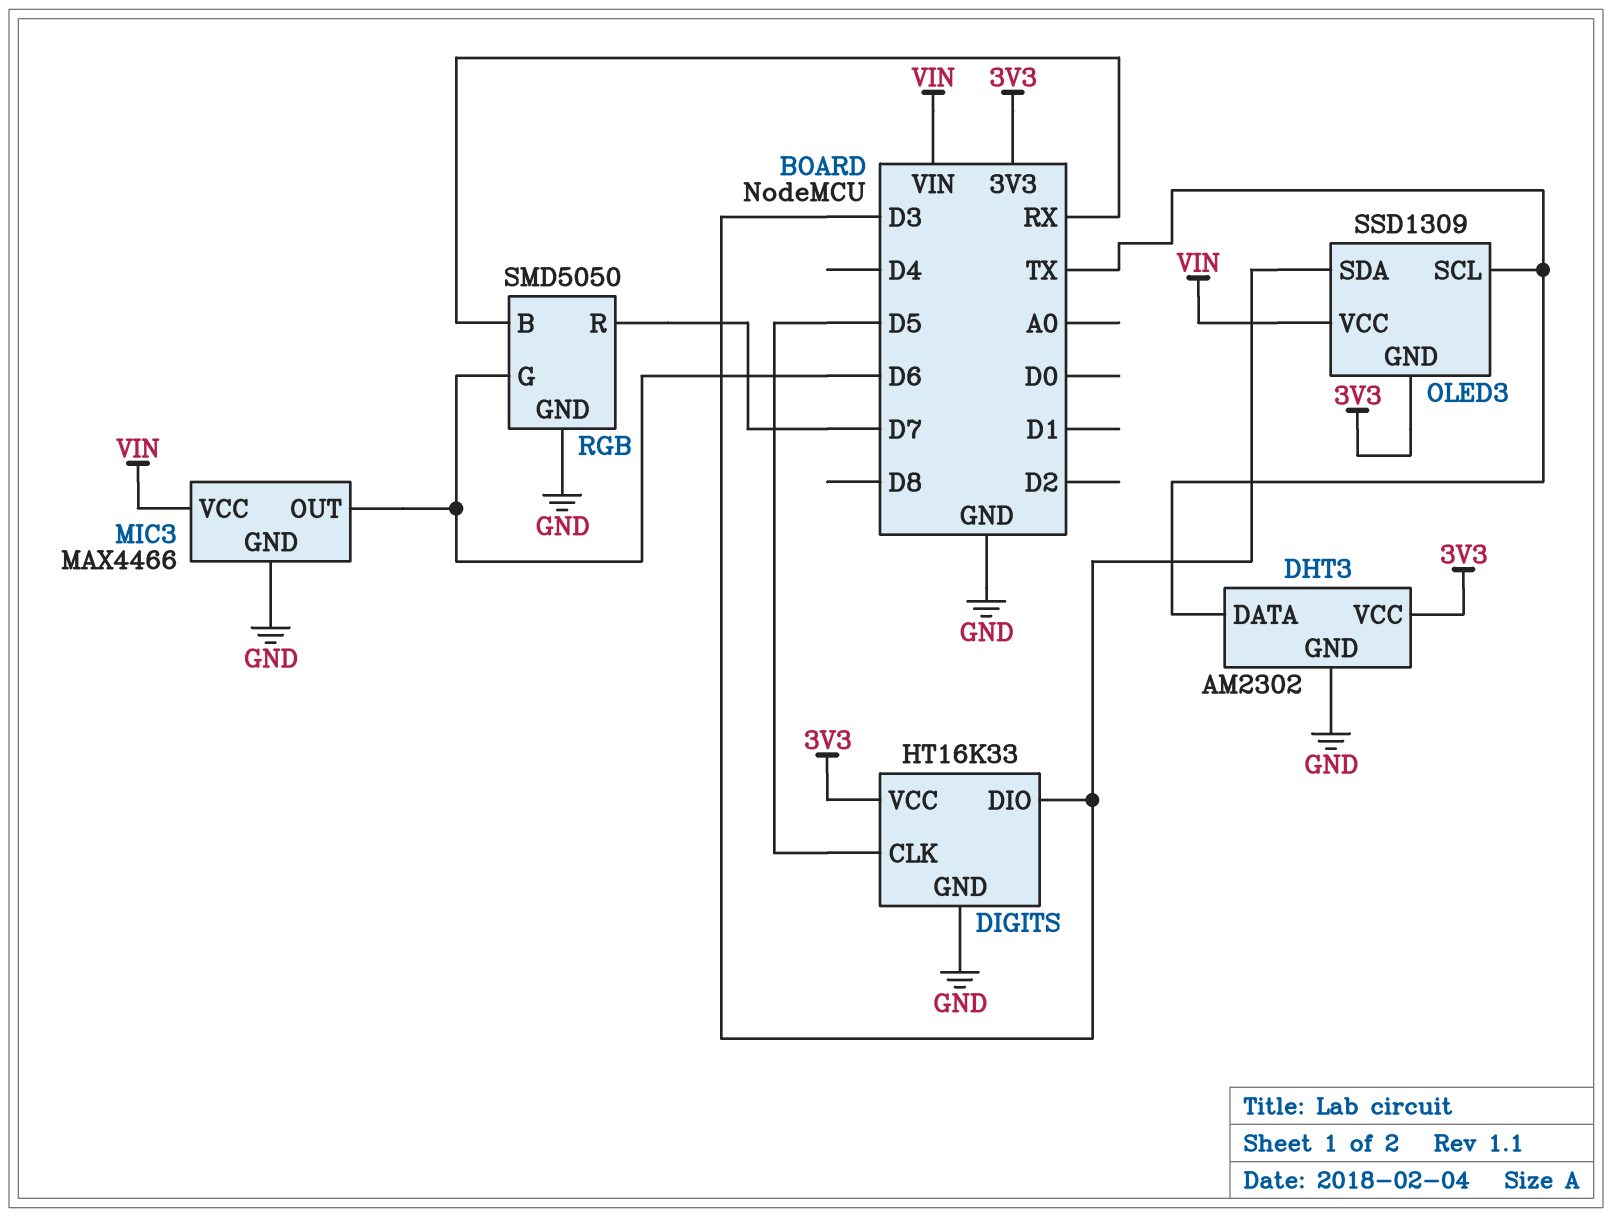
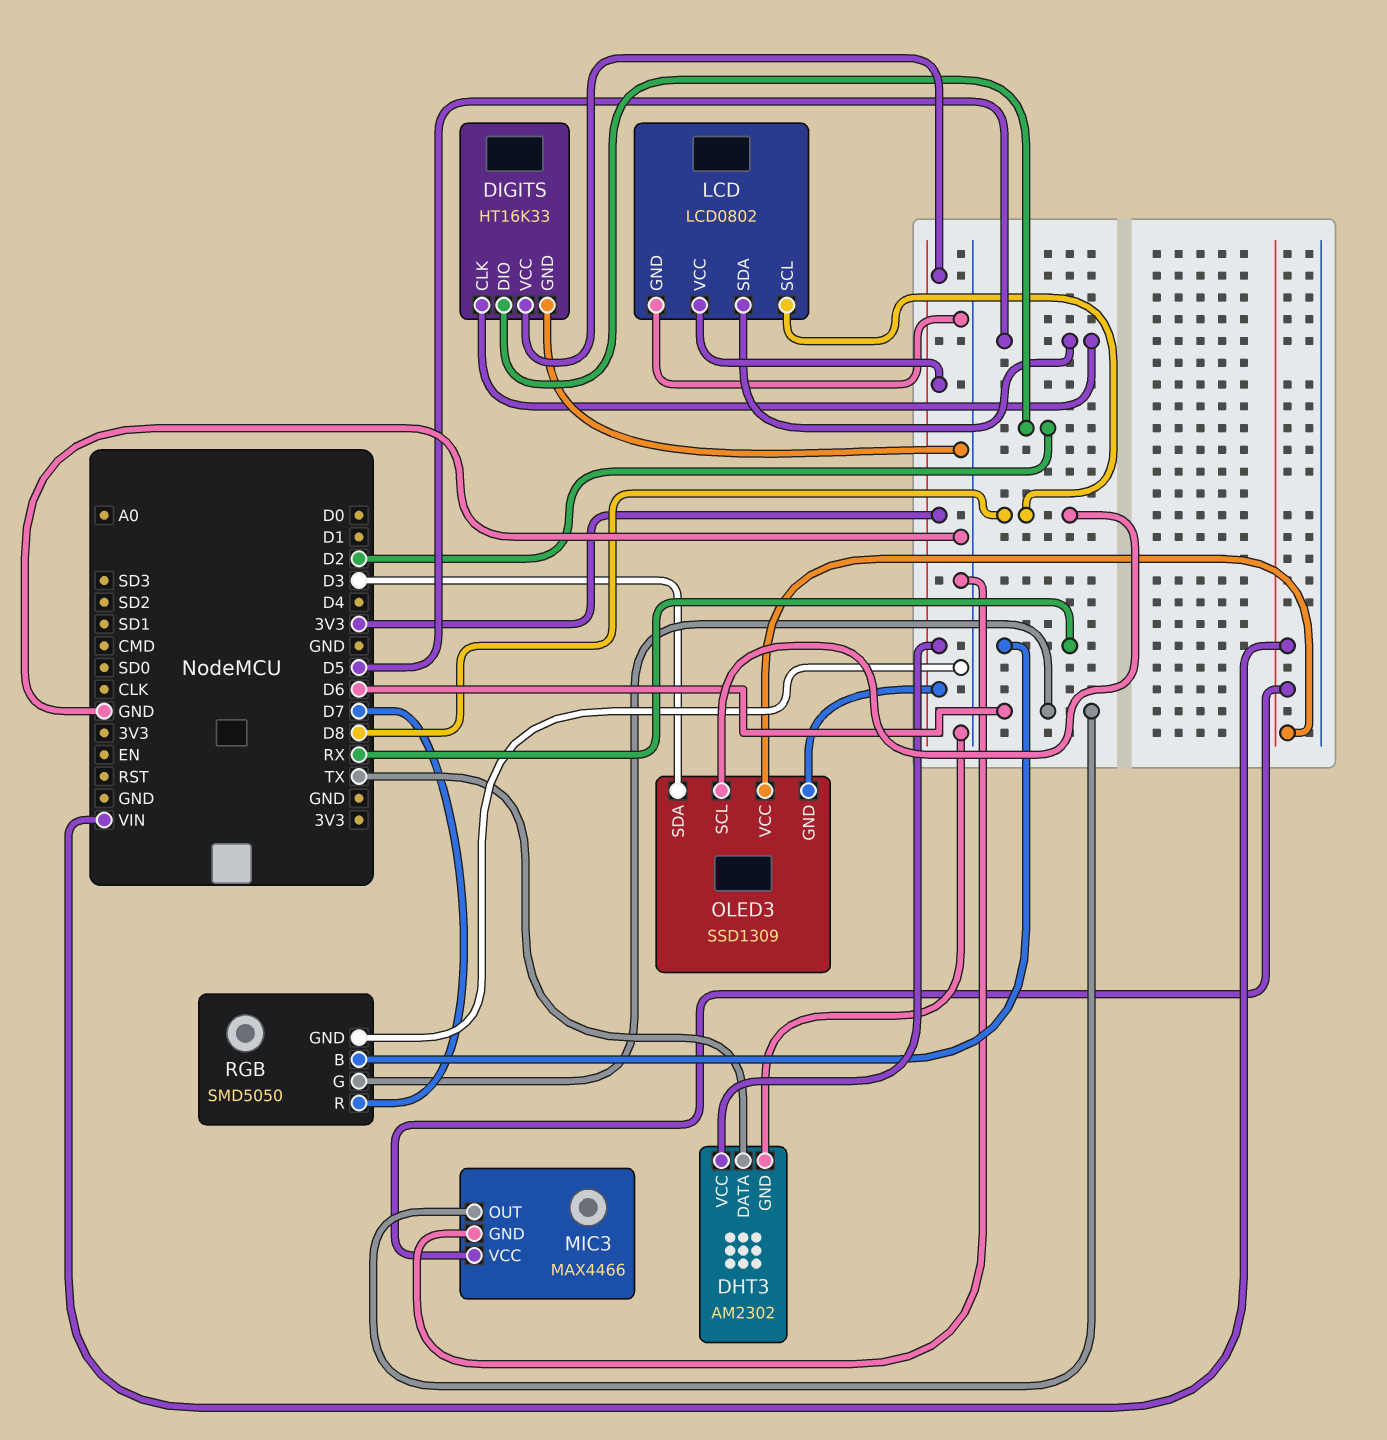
DIGITS pin DIO: D3 -> D2
LCD: none -> LCD0802
LCD pin GND: none -> GND
LCD pin SCL: none -> D8
LCD pin SDA: none -> D5
LCD pin VCC: none -> 3V3
OLED3 pin SCL: TX -> D8

